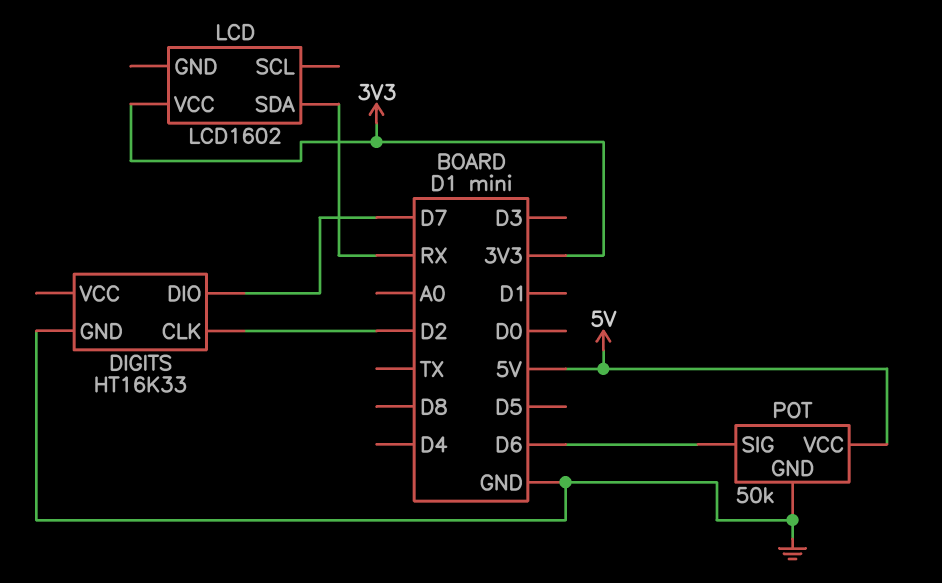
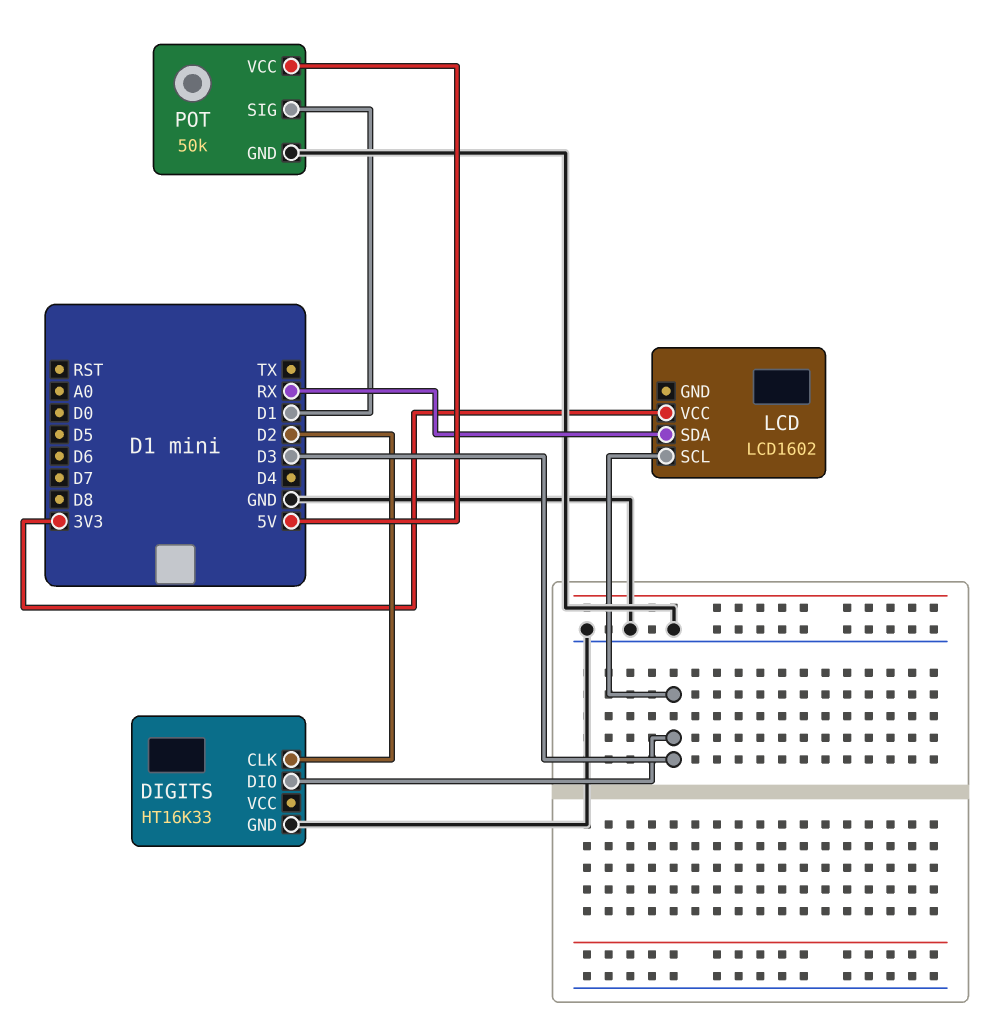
DIGITS pin DIO: D7 -> D3
LCD pin SCL: none -> D3
POT pin SIG: D6 -> D1

